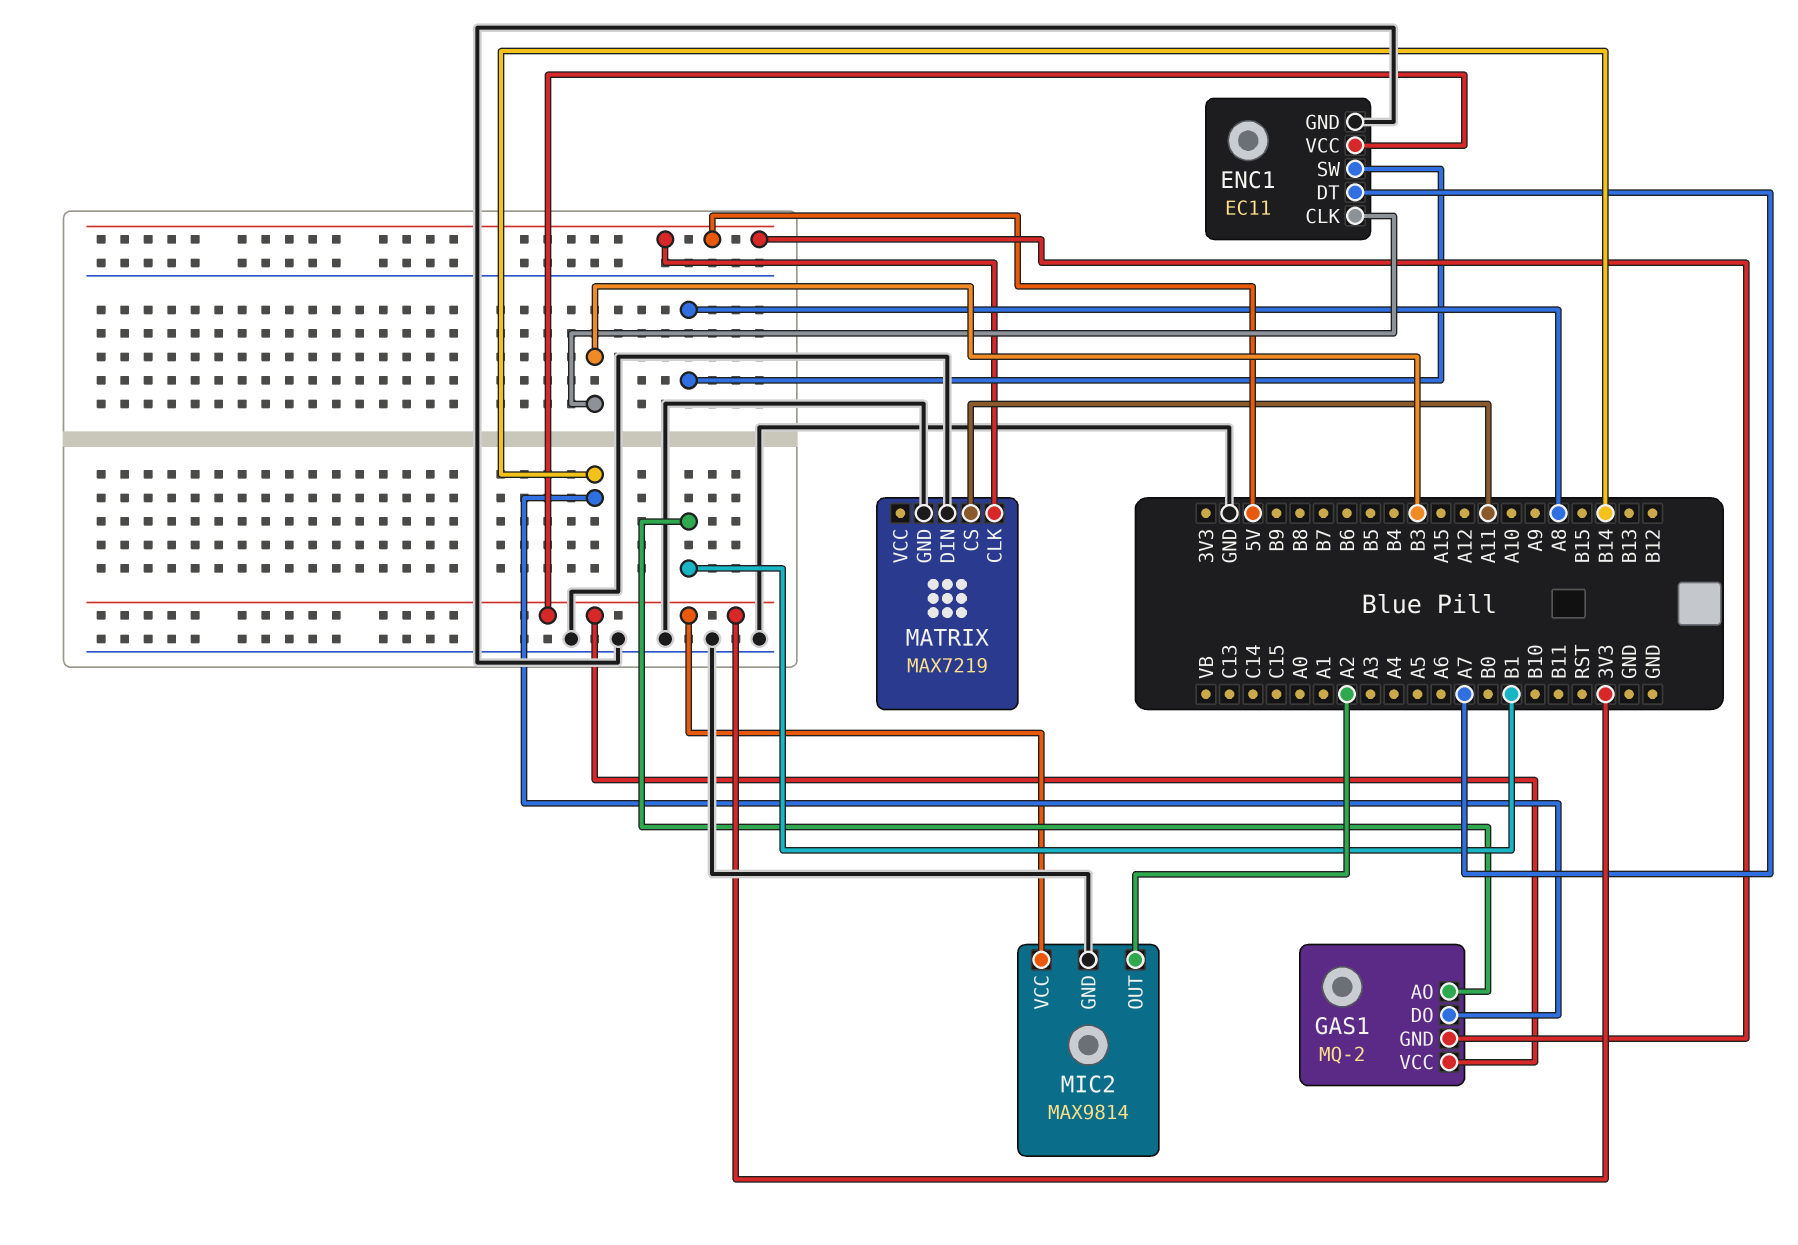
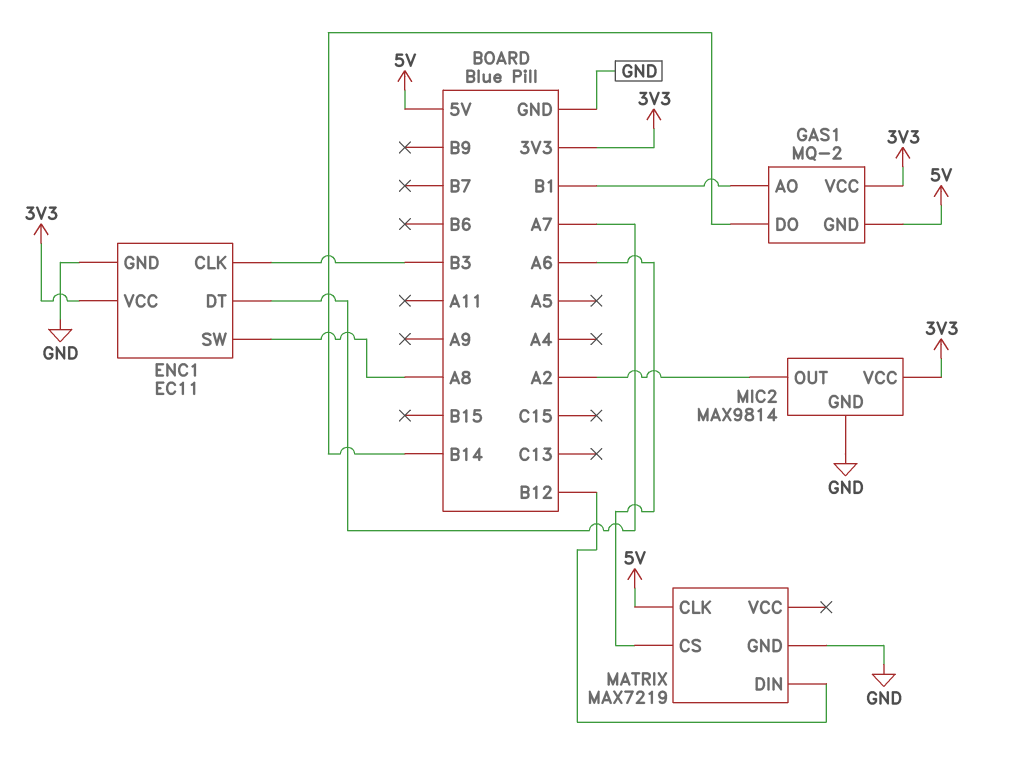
MATRIX pin CS: A11 -> A6
MATRIX pin DIN: GND -> B12

